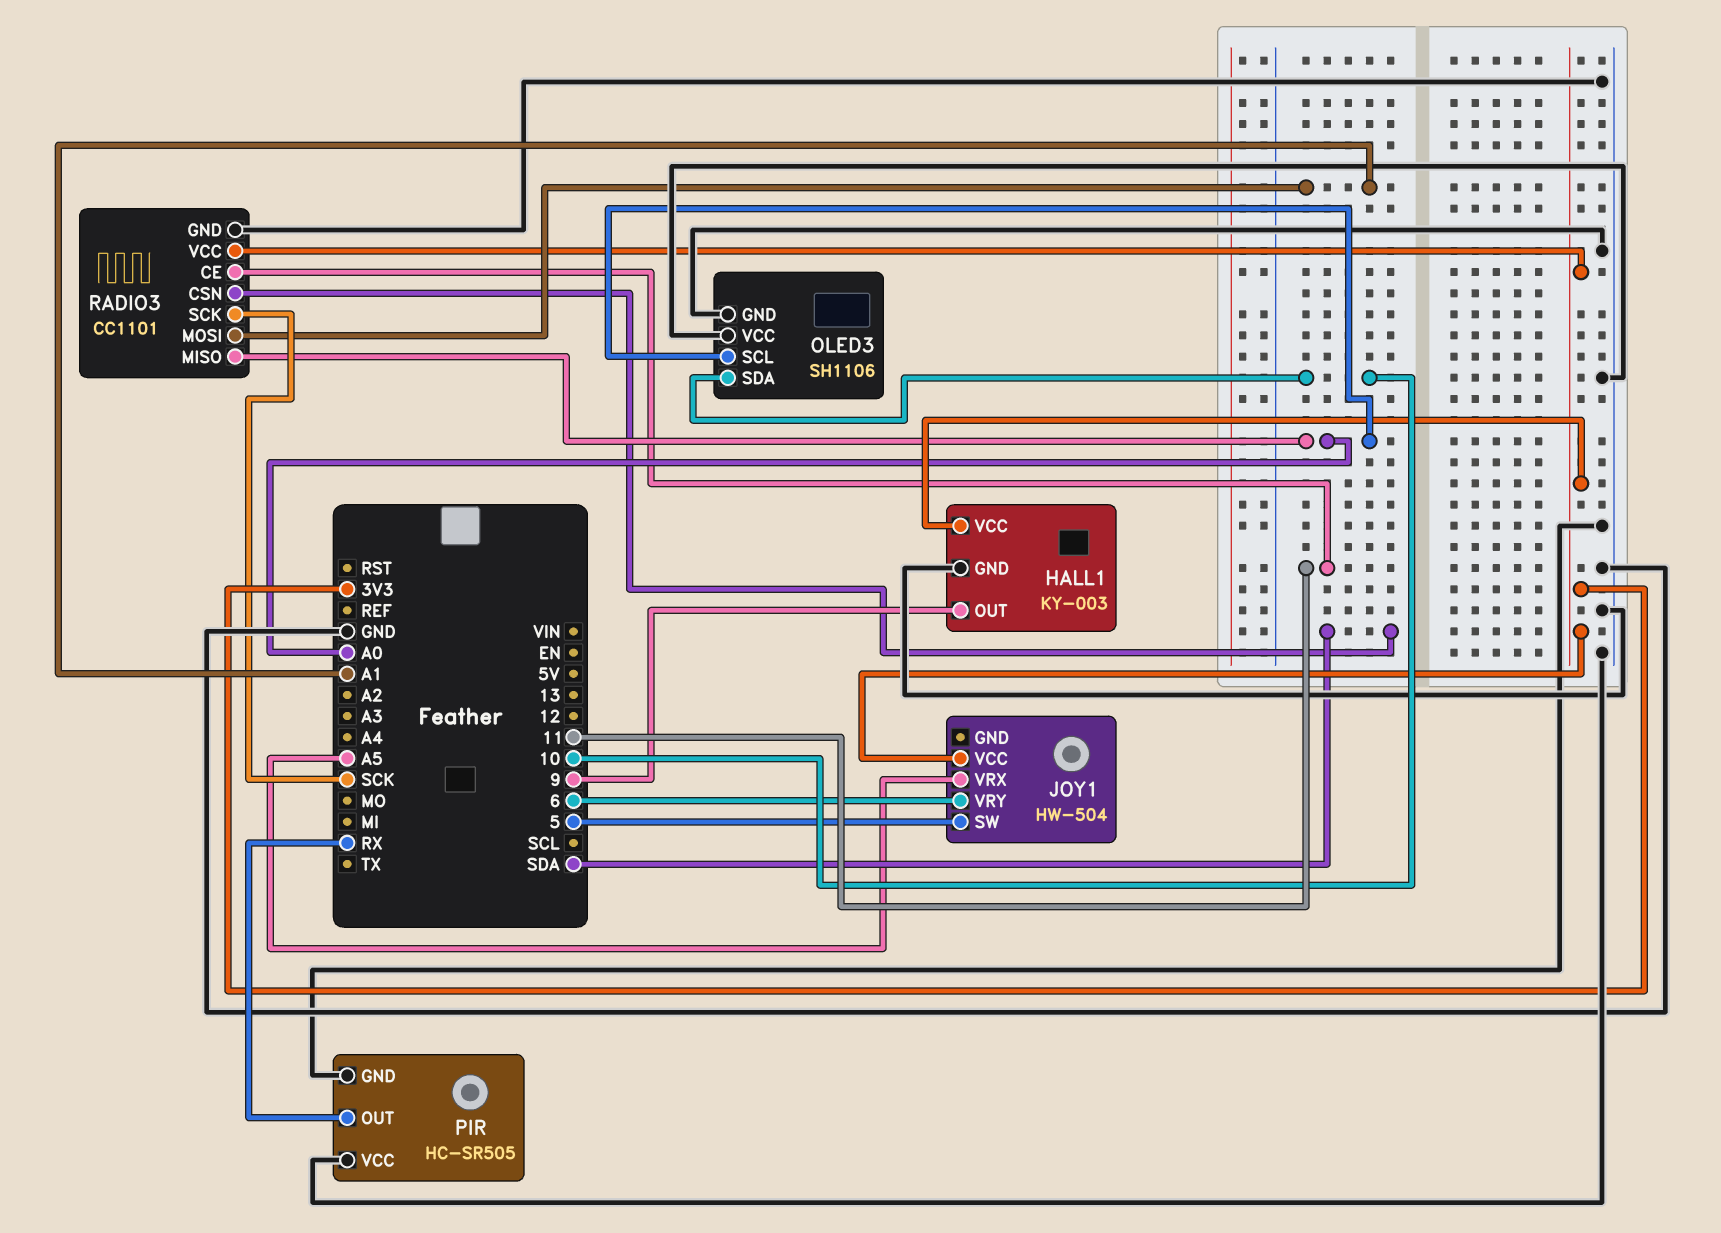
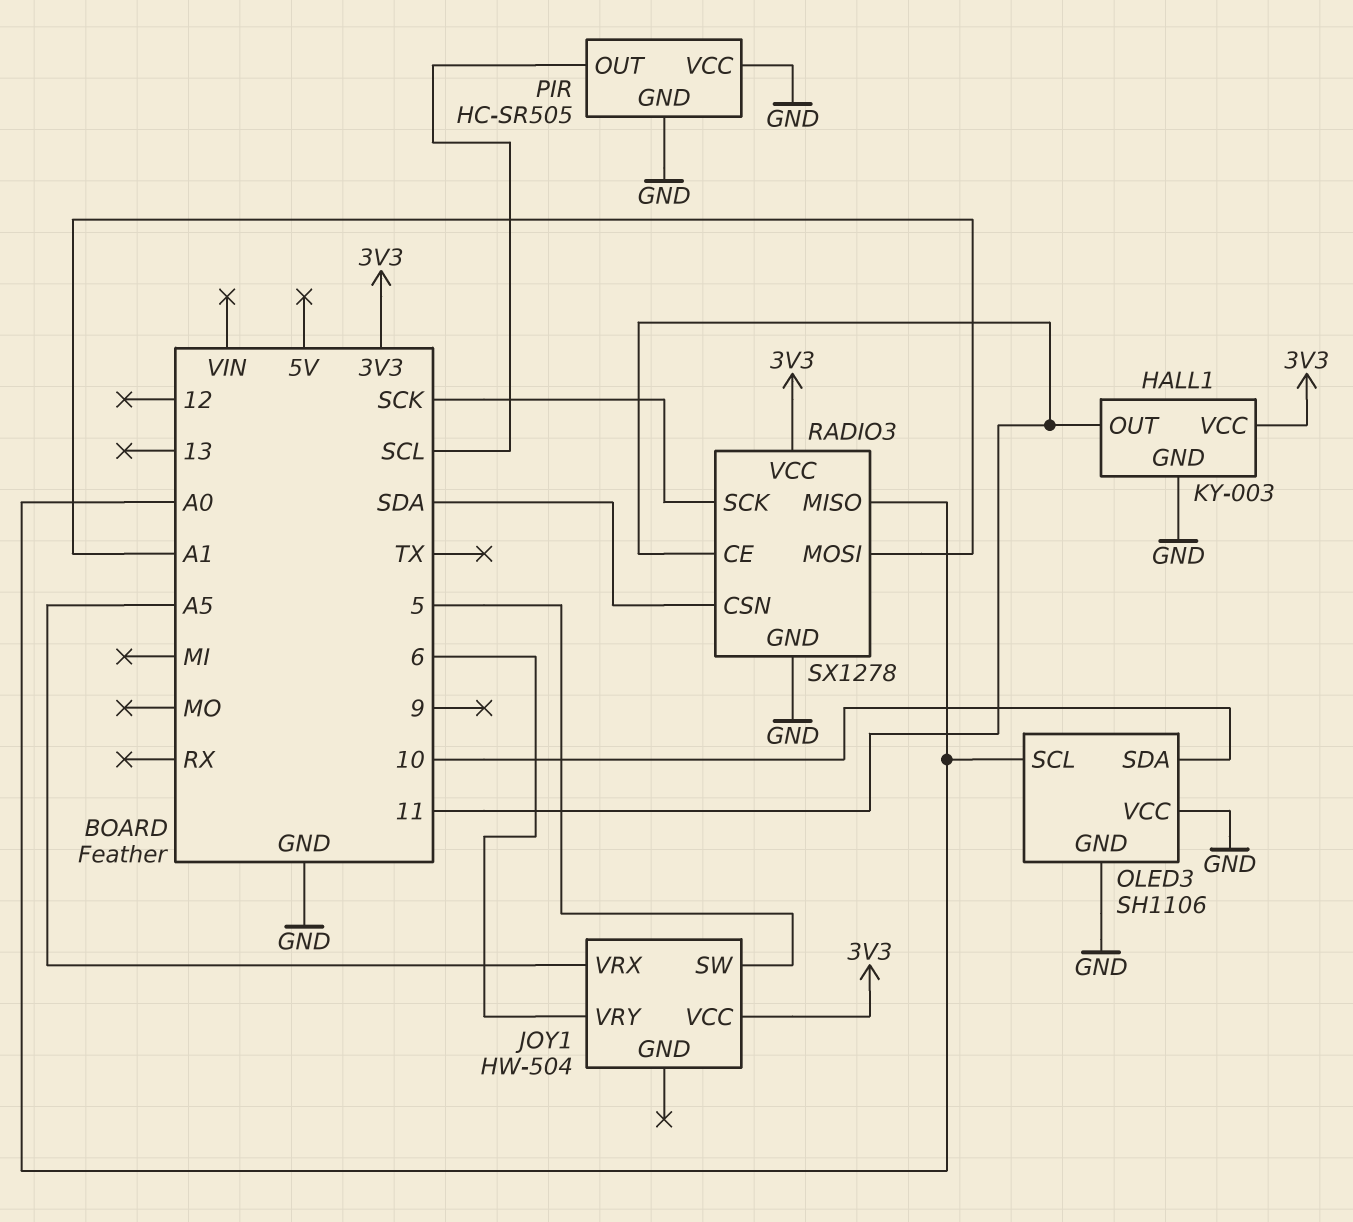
HALL1 pin OUT: 9 -> 11
PIR pin OUT: RX -> SCL
RADIO3: CC1101 -> SX1278

